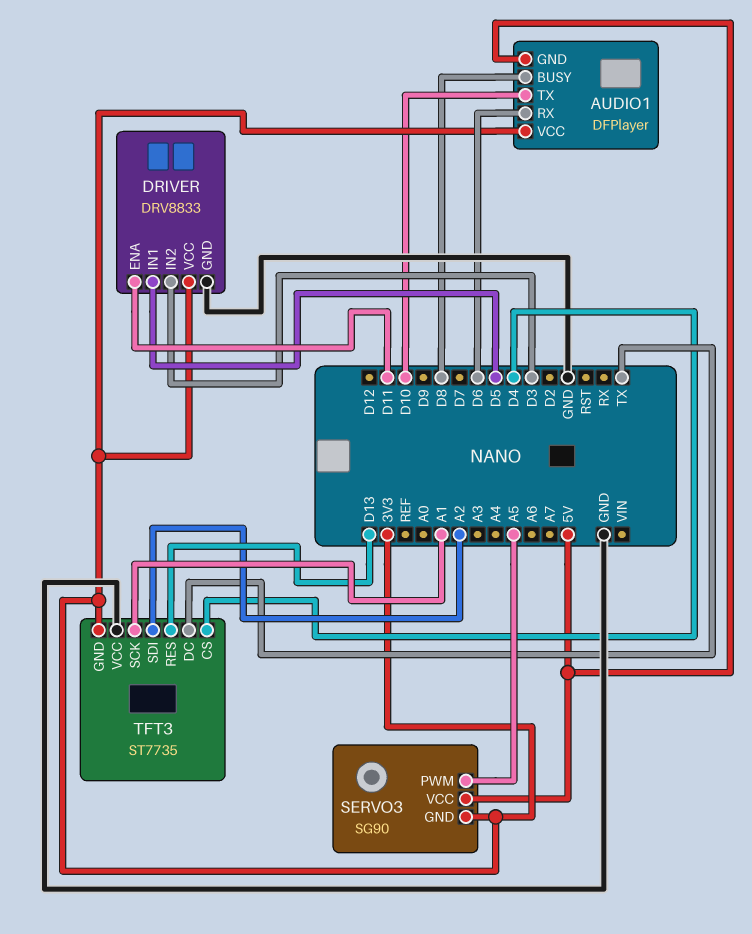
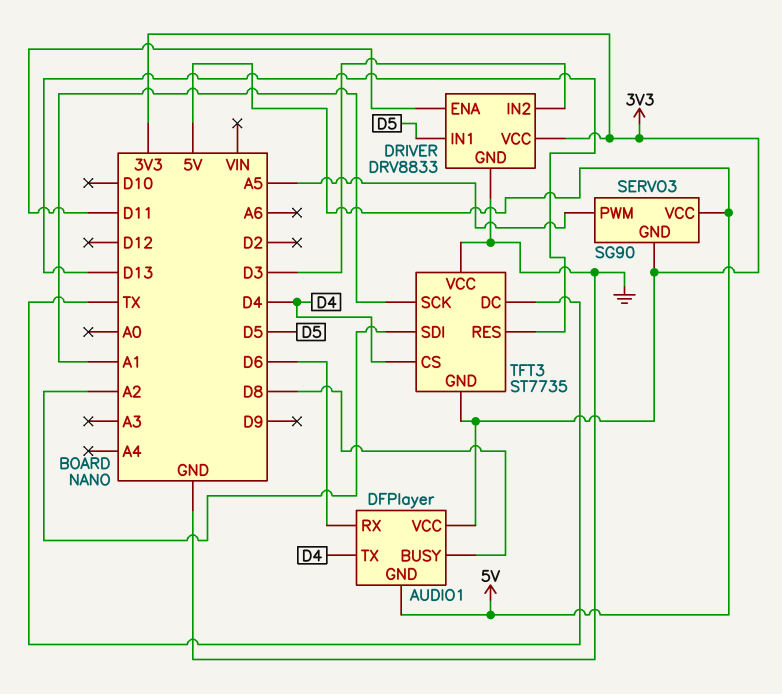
AUDIO1 pin TX: D10 -> D4

